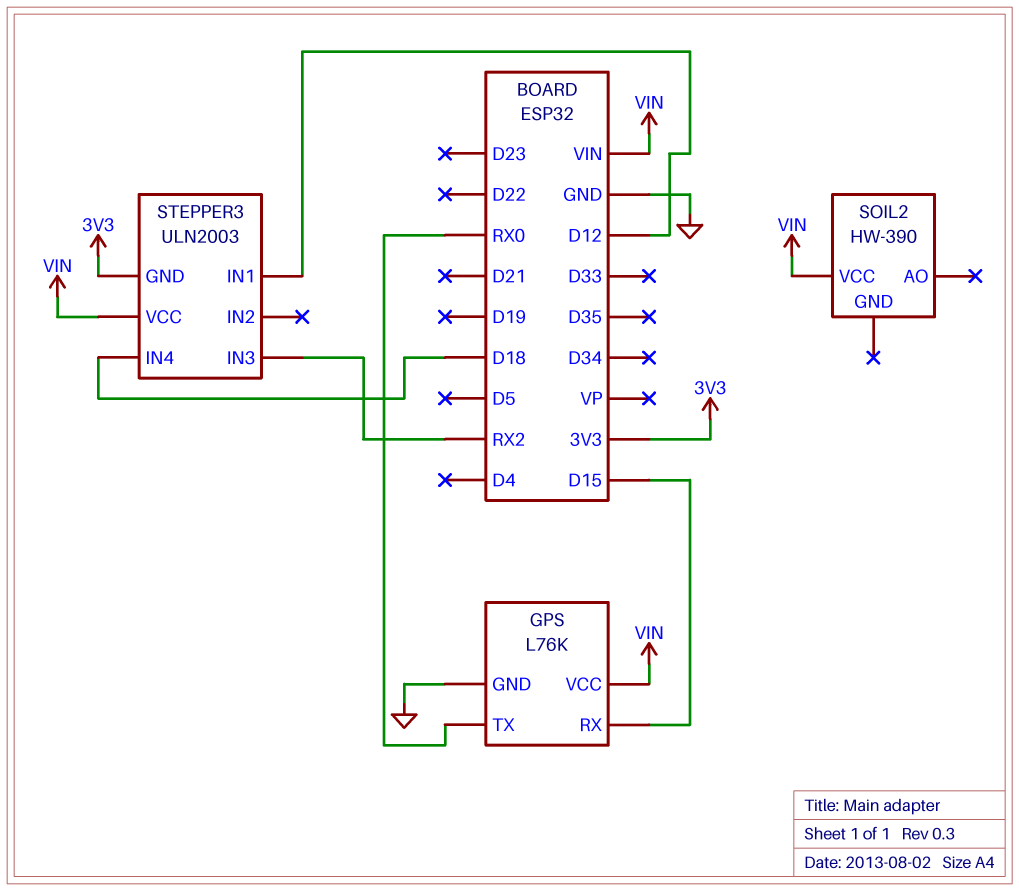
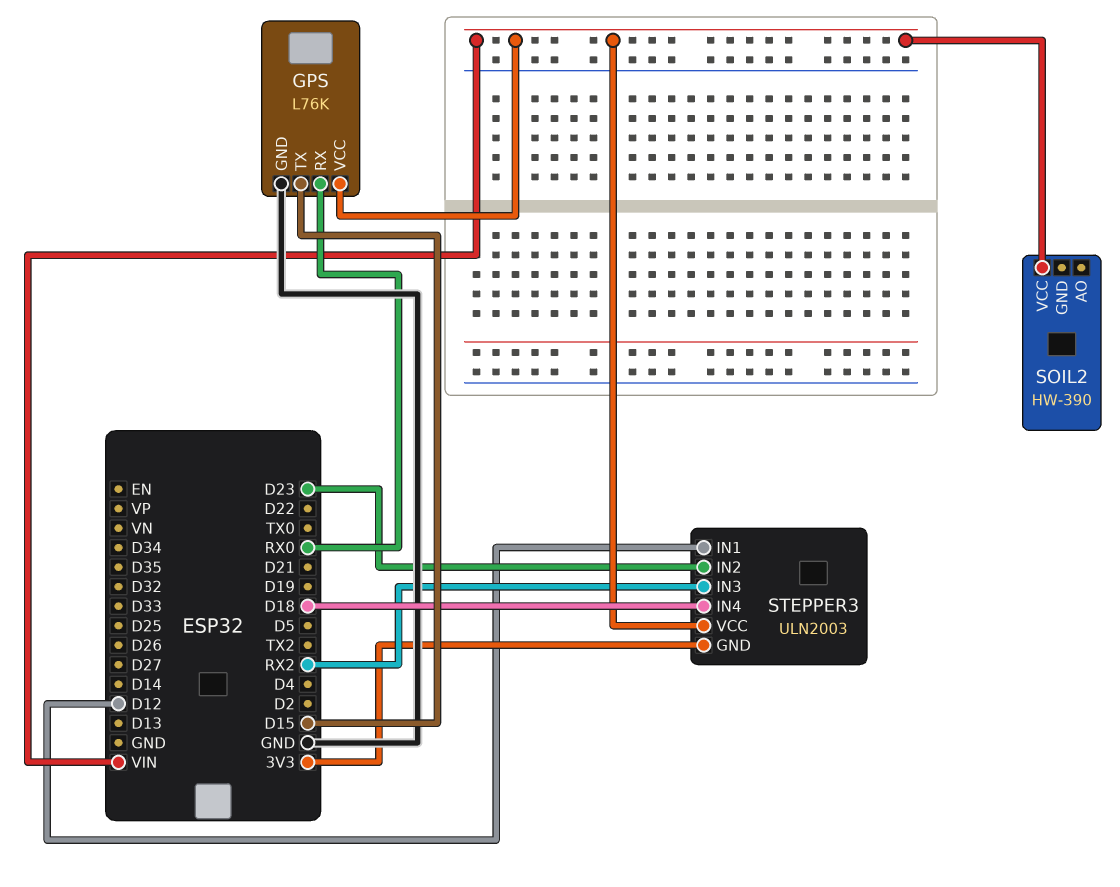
GPS pin RX: D15 -> RX0
GPS pin TX: RX0 -> D15
STEPPER3 pin IN2: none -> D23

